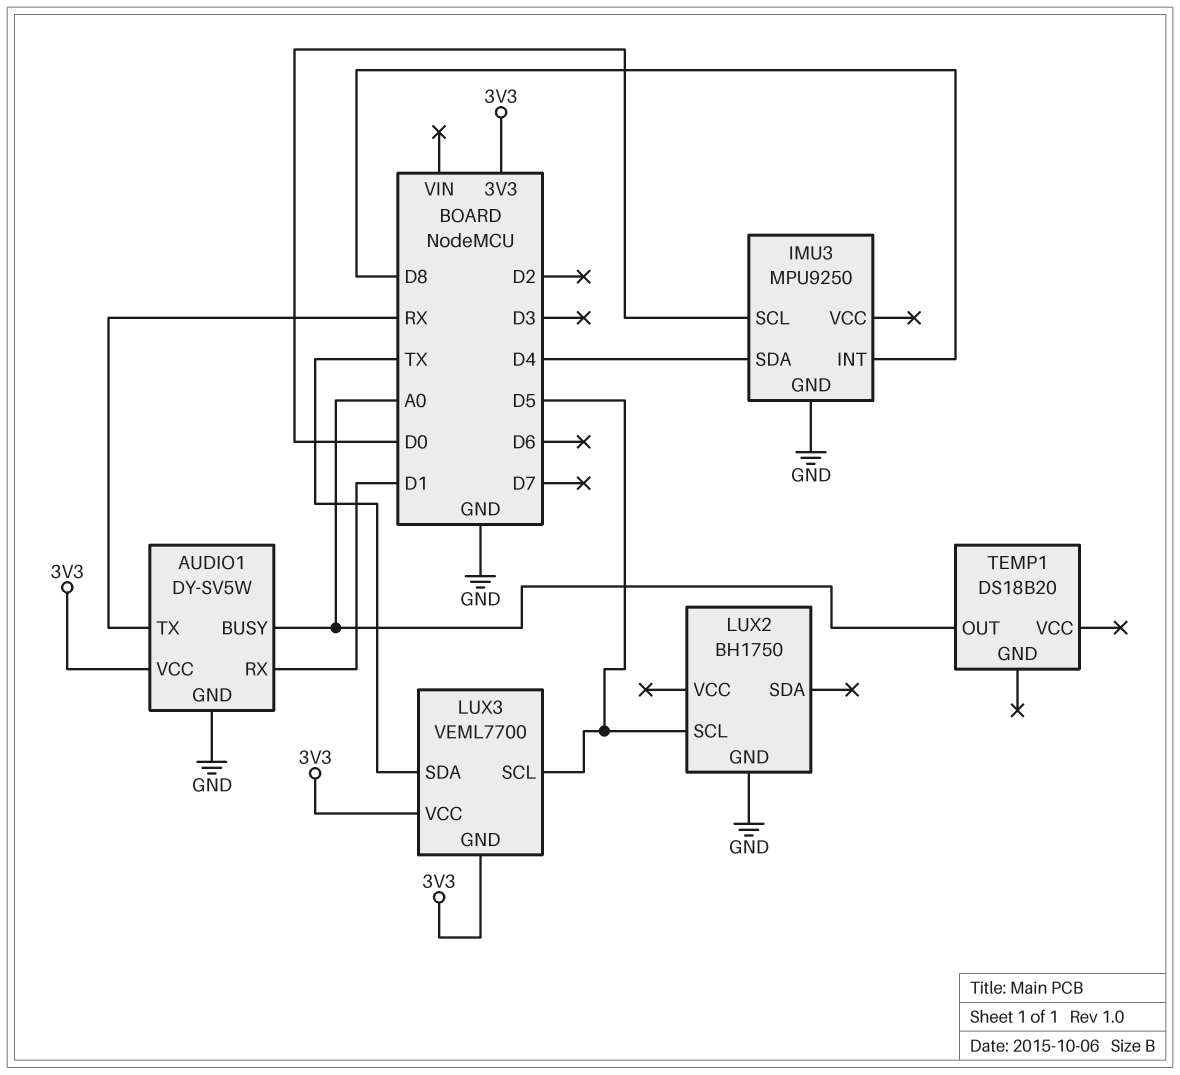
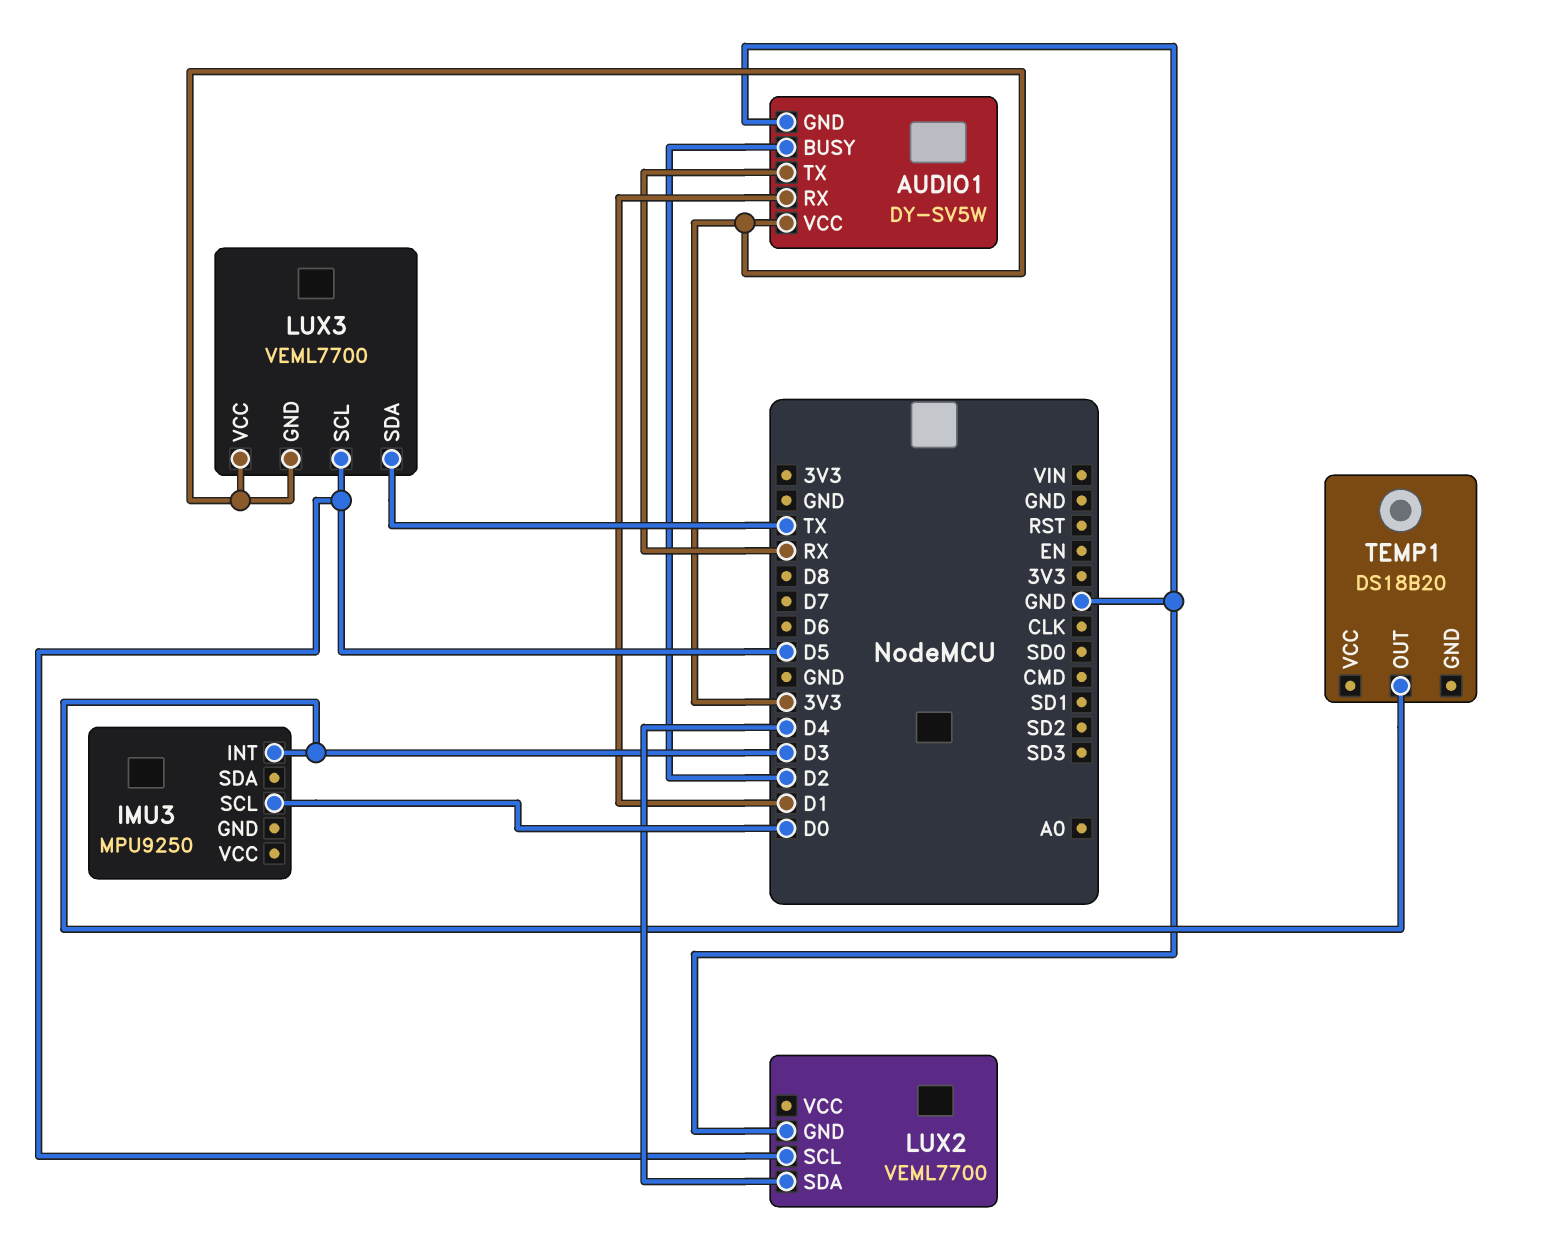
AUDIO1 pin BUSY: A0 -> D2
IMU3 pin GND: GND -> none
IMU3 pin INT: D8 -> D3
IMU3 pin SDA: D4 -> none
LUX2: BH1750 -> VEML7700
LUX2 pin SDA: none -> D4
TEMP1 pin OUT: A0 -> D3

